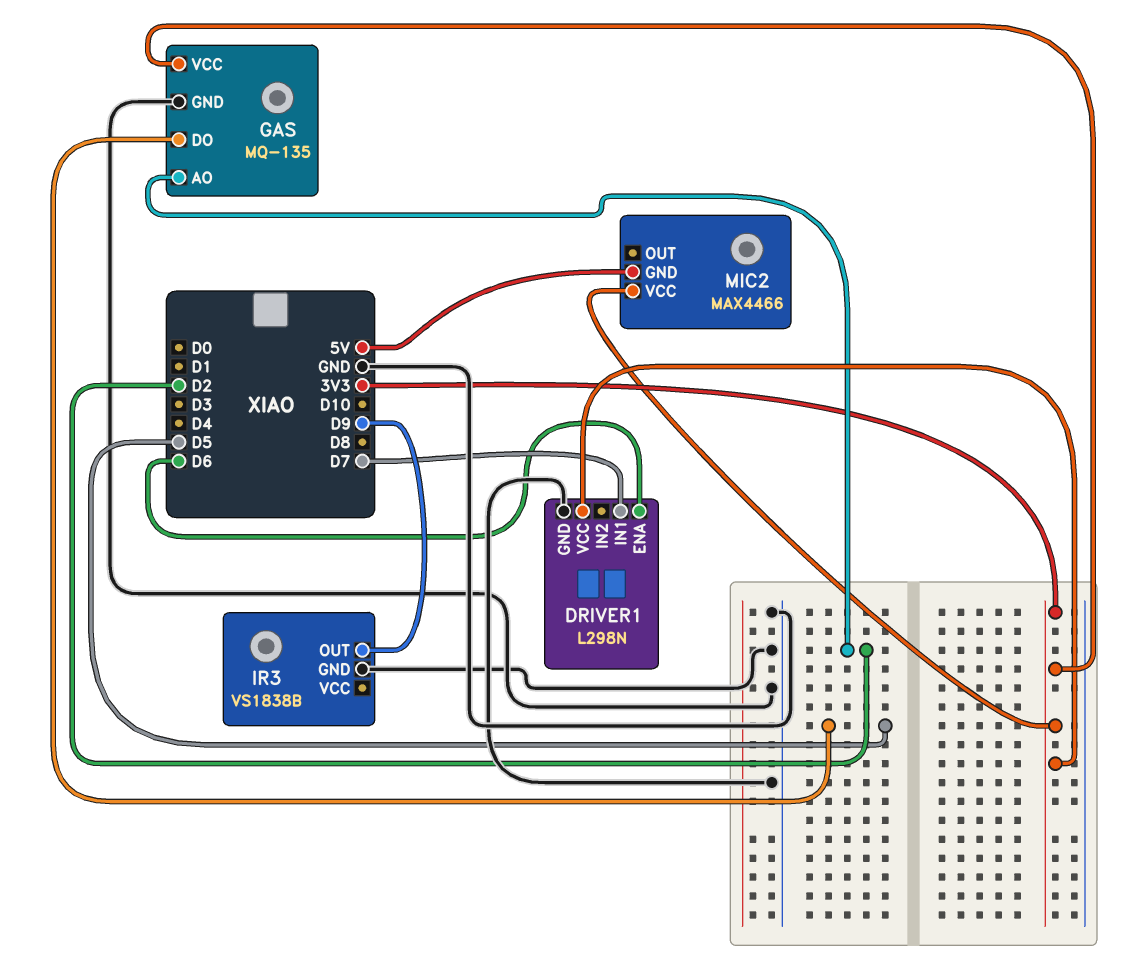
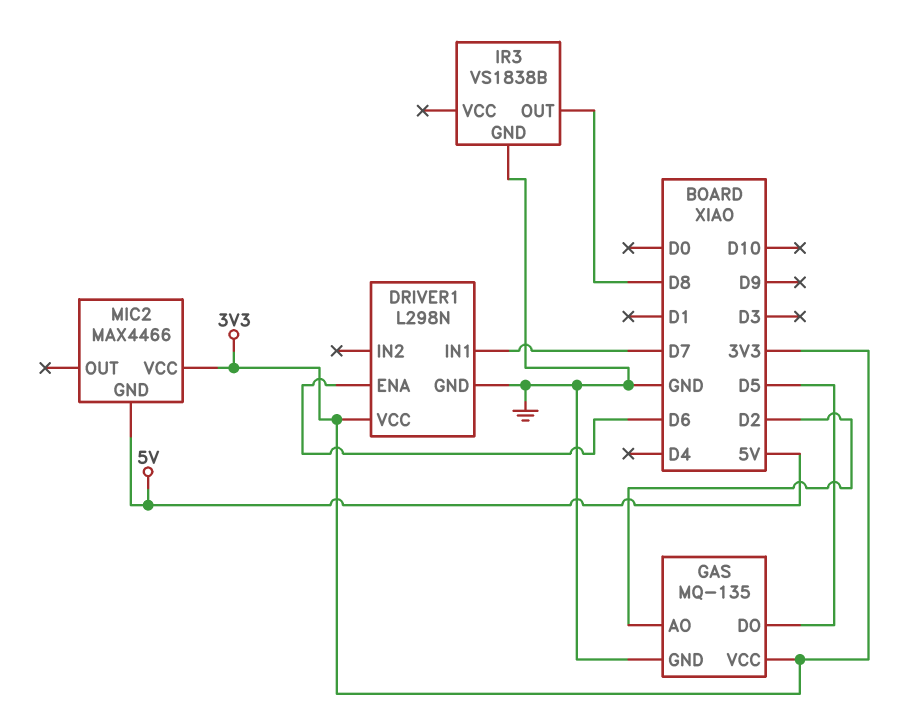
IR3 pin OUT: D9 -> D8

